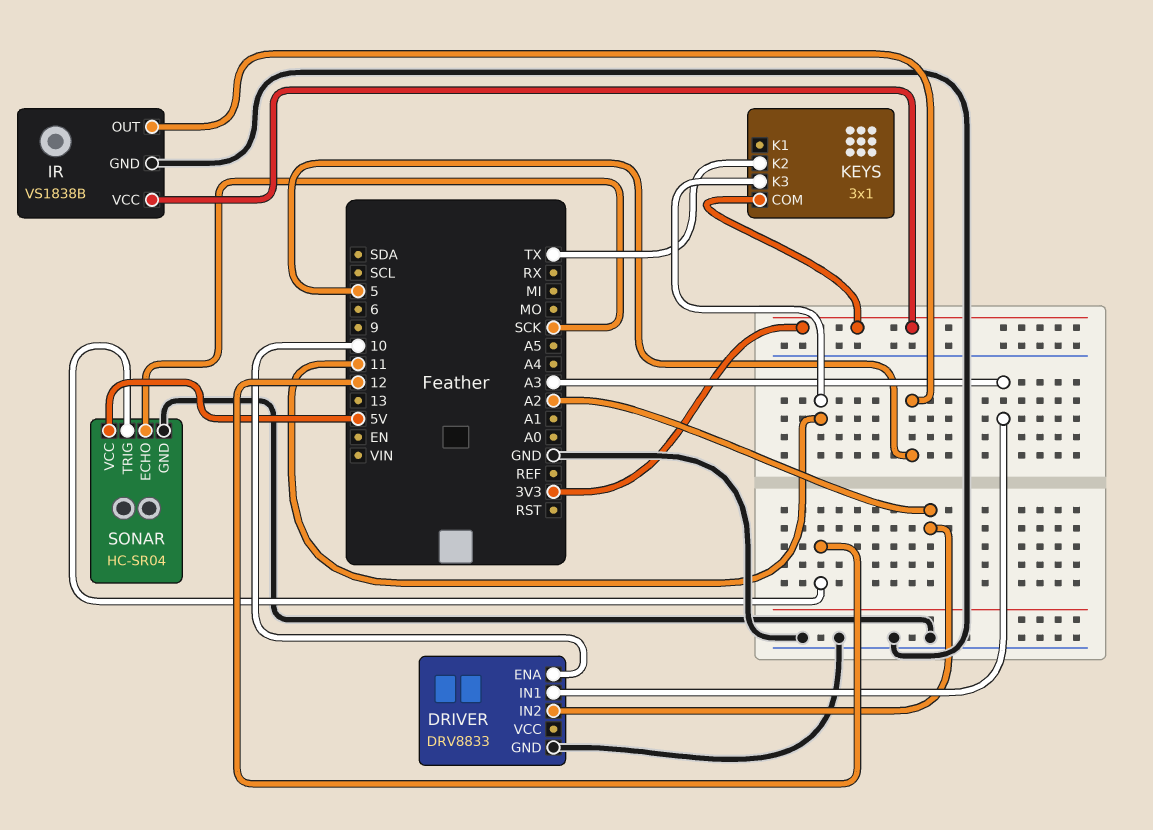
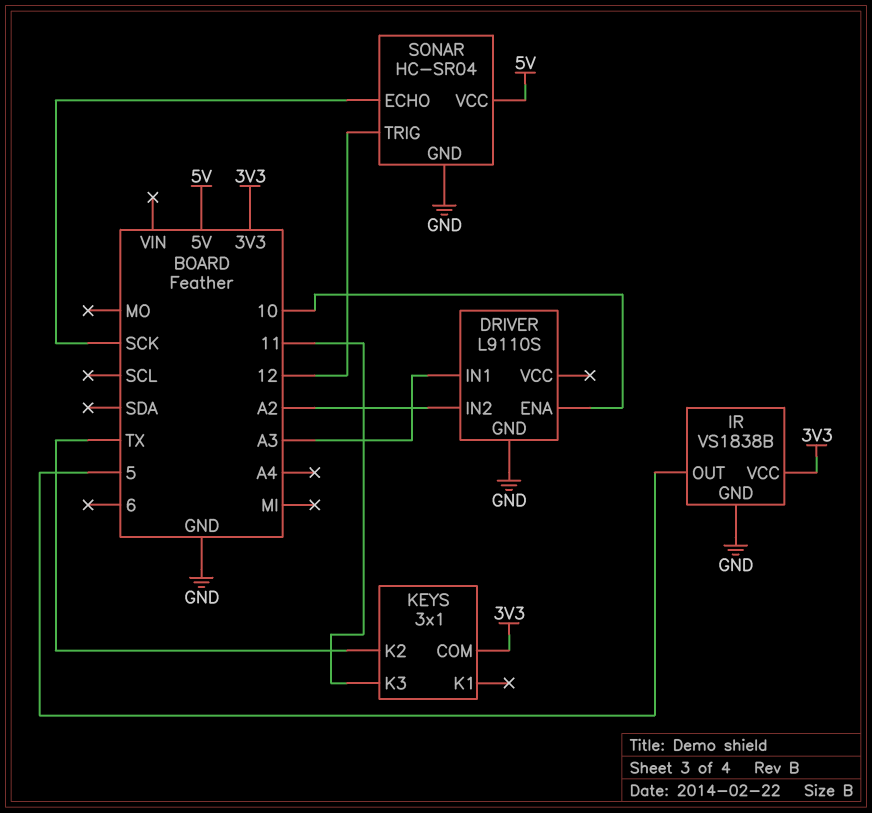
DRIVER: DRV8833 -> L9110S

